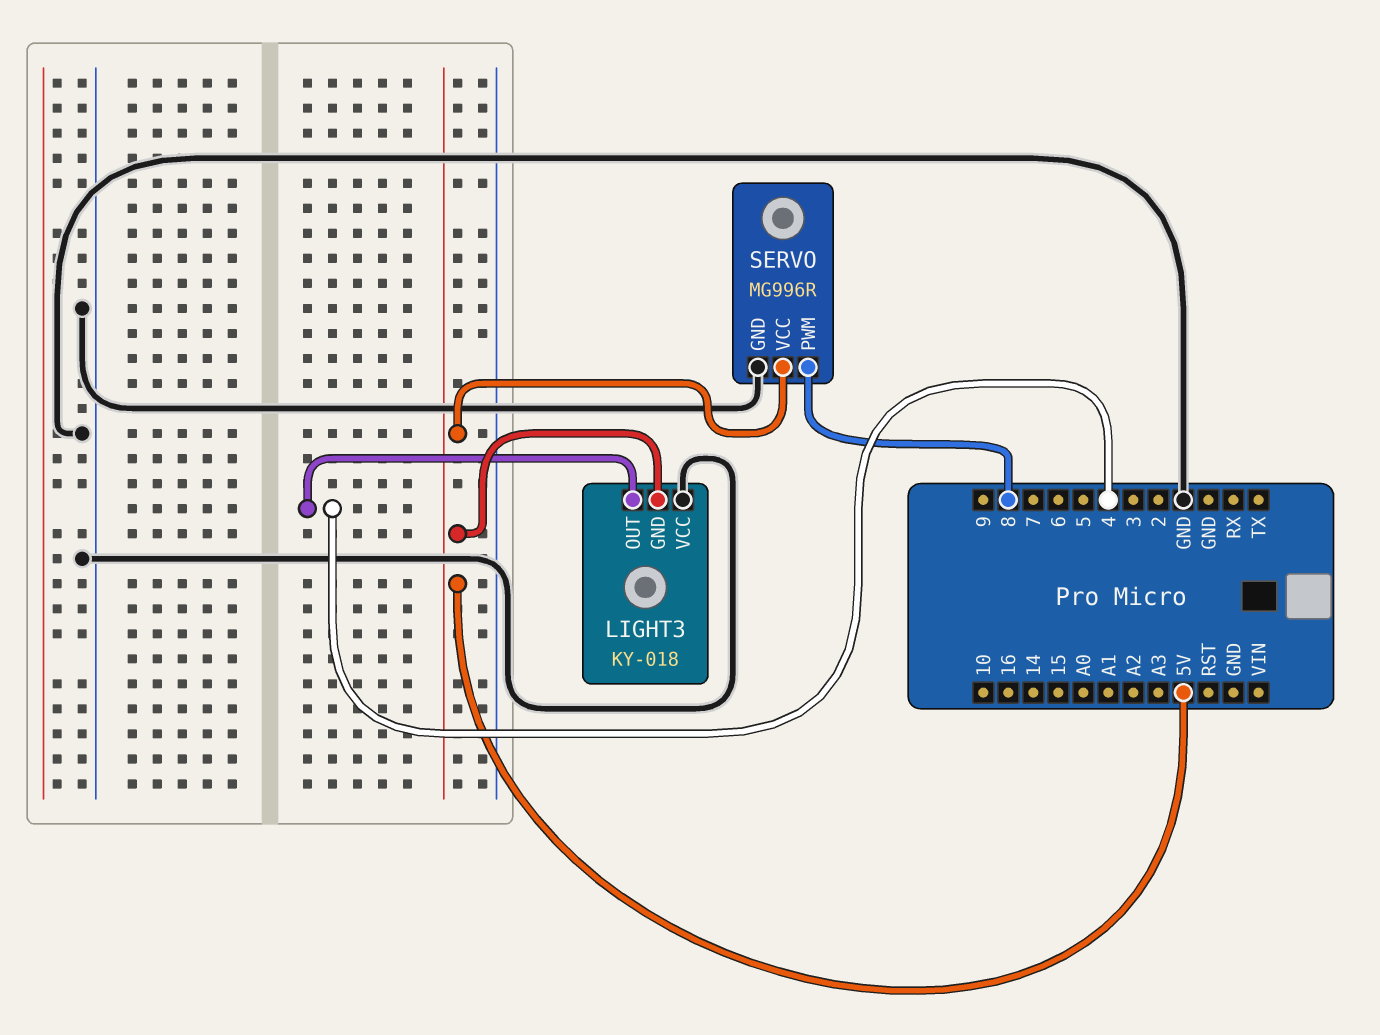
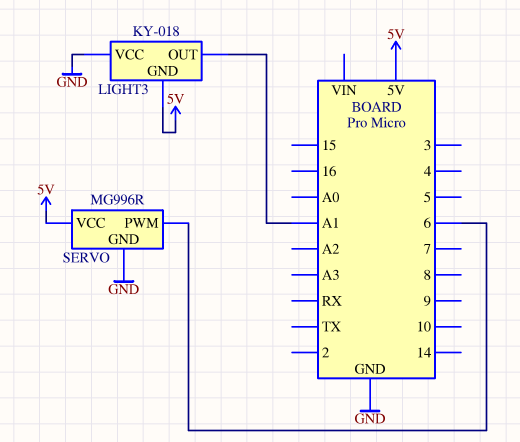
LIGHT3 pin OUT: 4 -> A1
SERVO pin PWM: 8 -> 6

